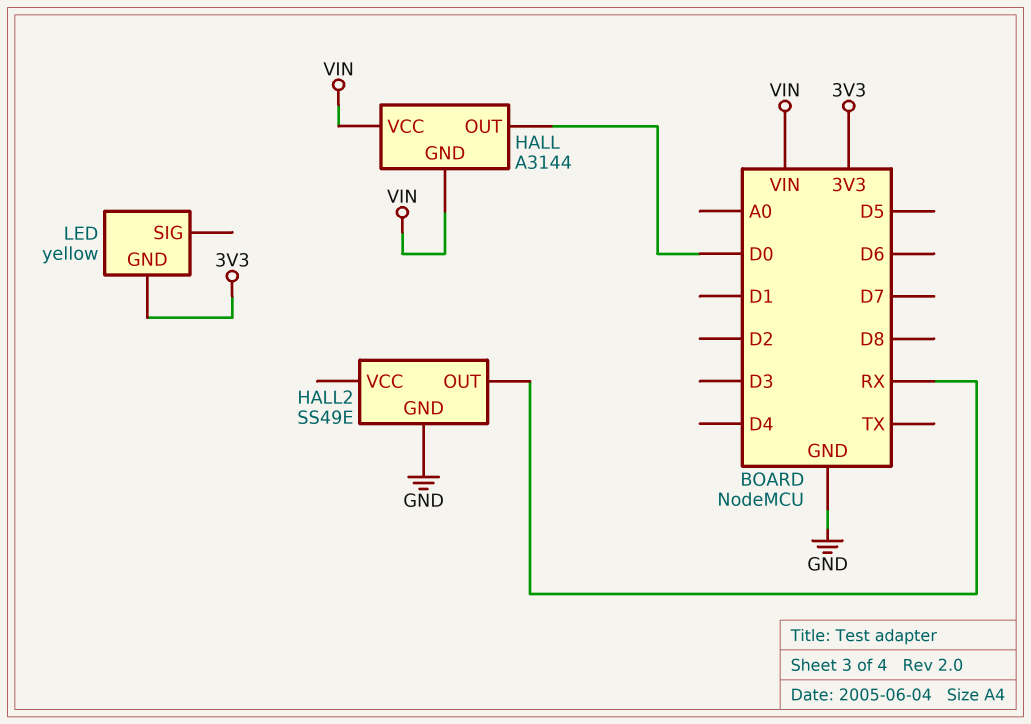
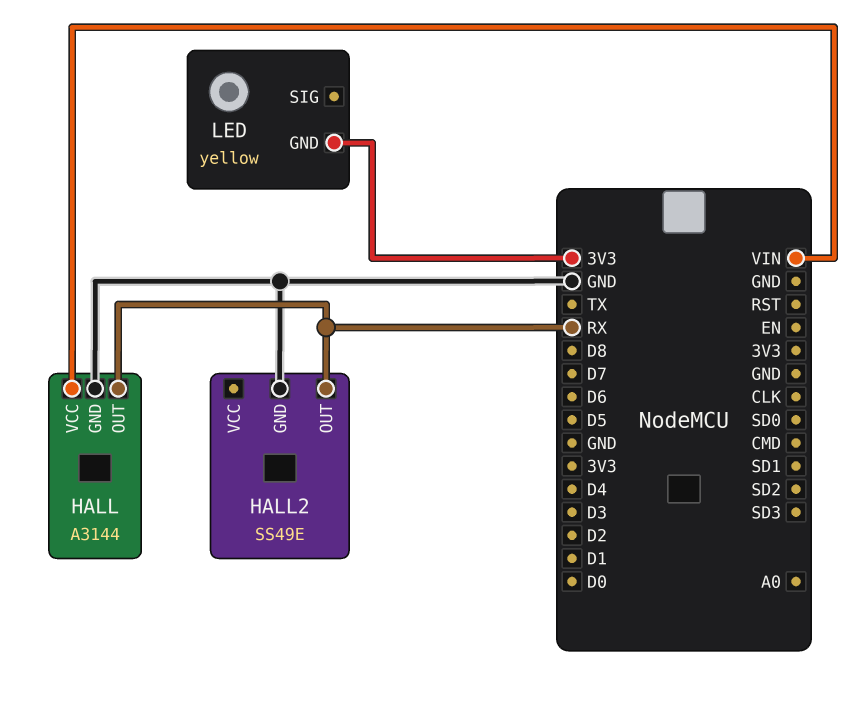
HALL pin GND: VIN -> GND
HALL pin OUT: D0 -> RX

